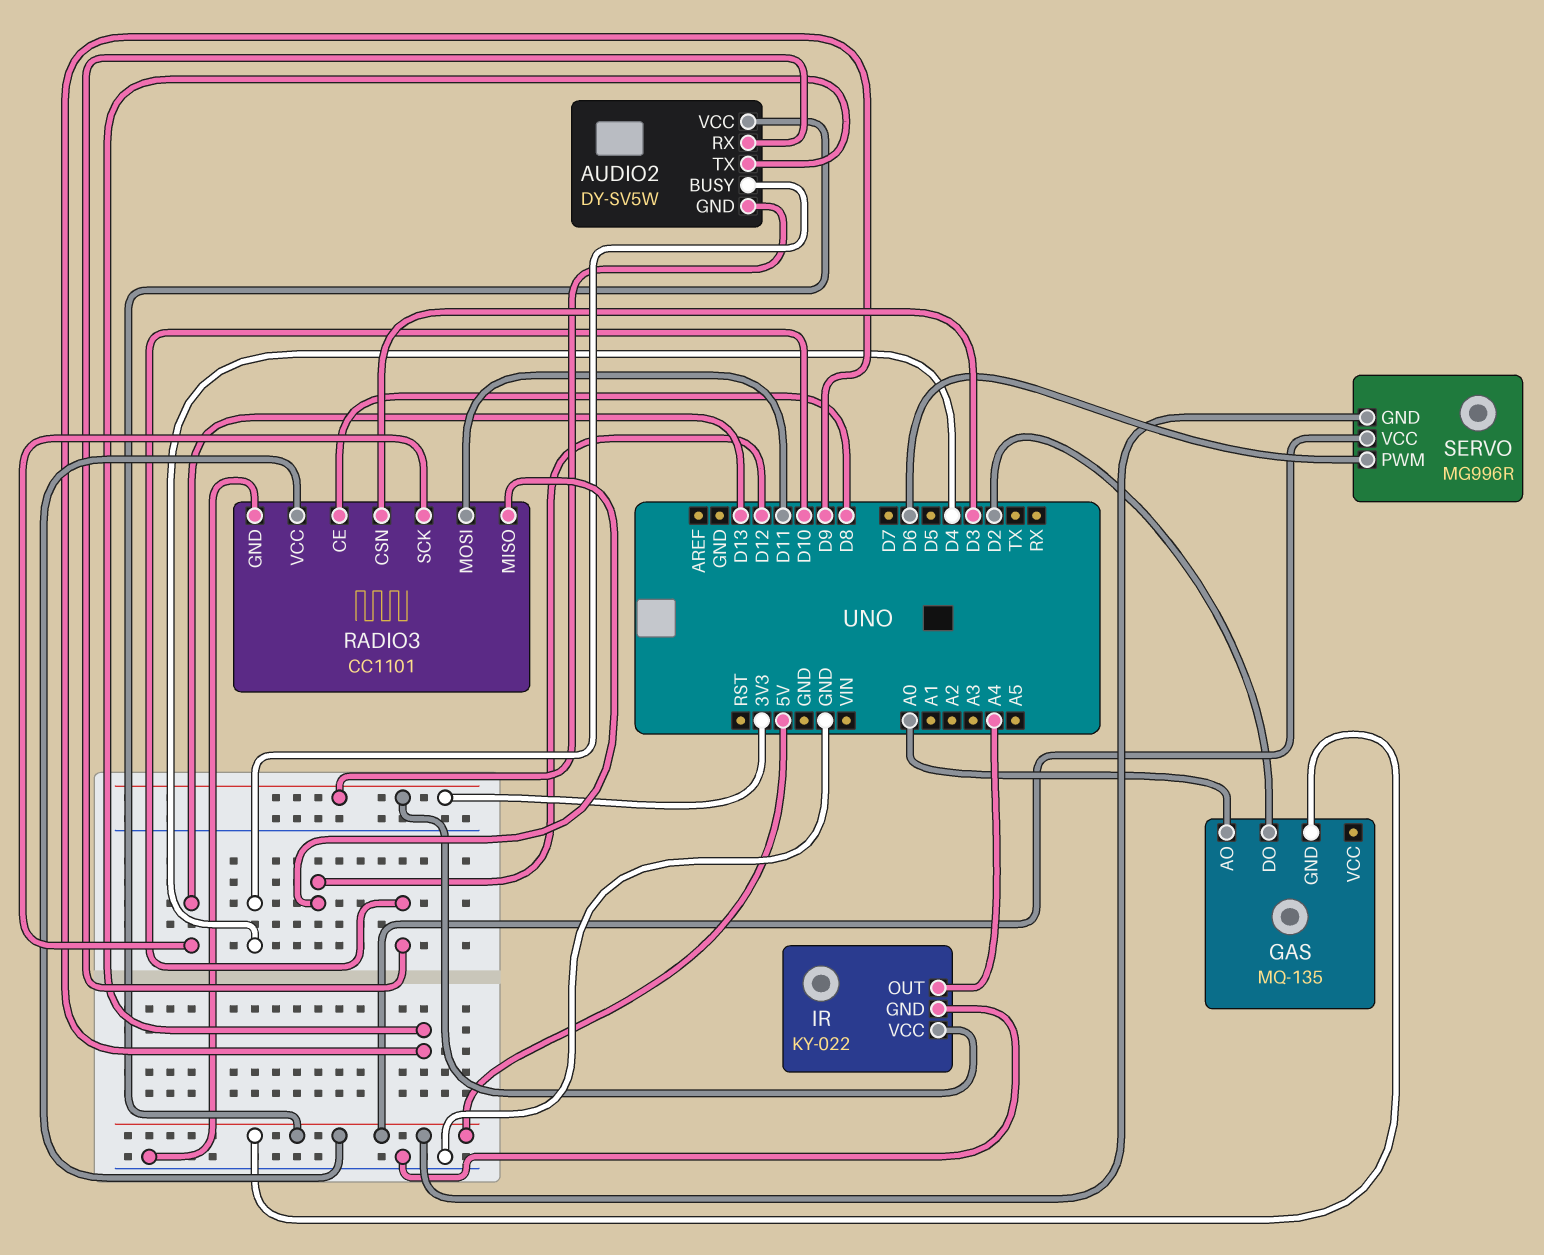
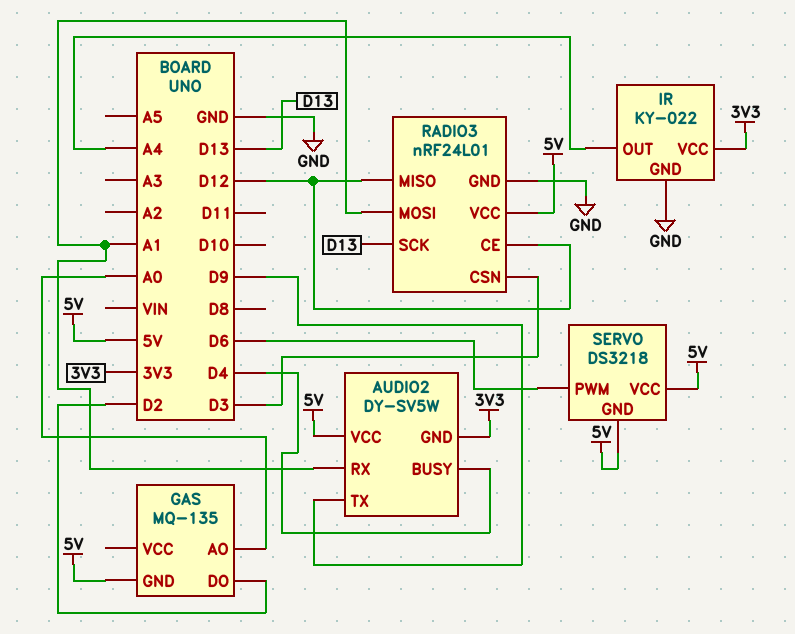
AUDIO2 pin RX: D10 -> A1
RADIO3: CC1101 -> nRF24L01
RADIO3 pin CE: D8 -> D12
RADIO3 pin MOSI: D11 -> A1
SERVO: MG996R -> DS3218

